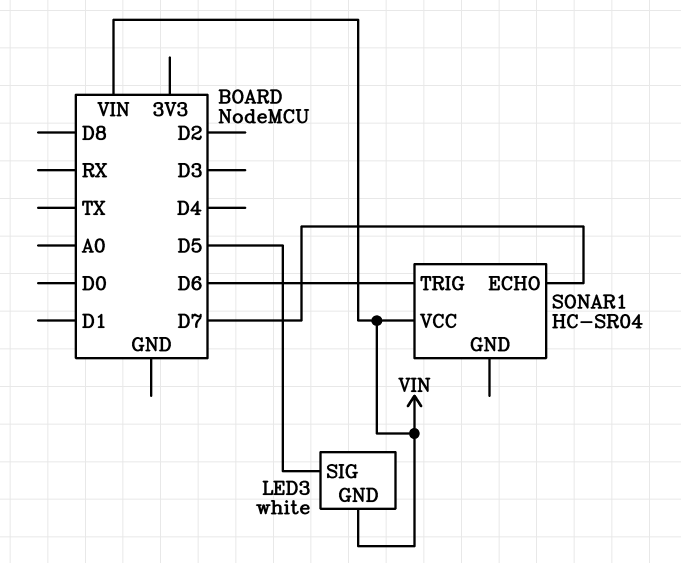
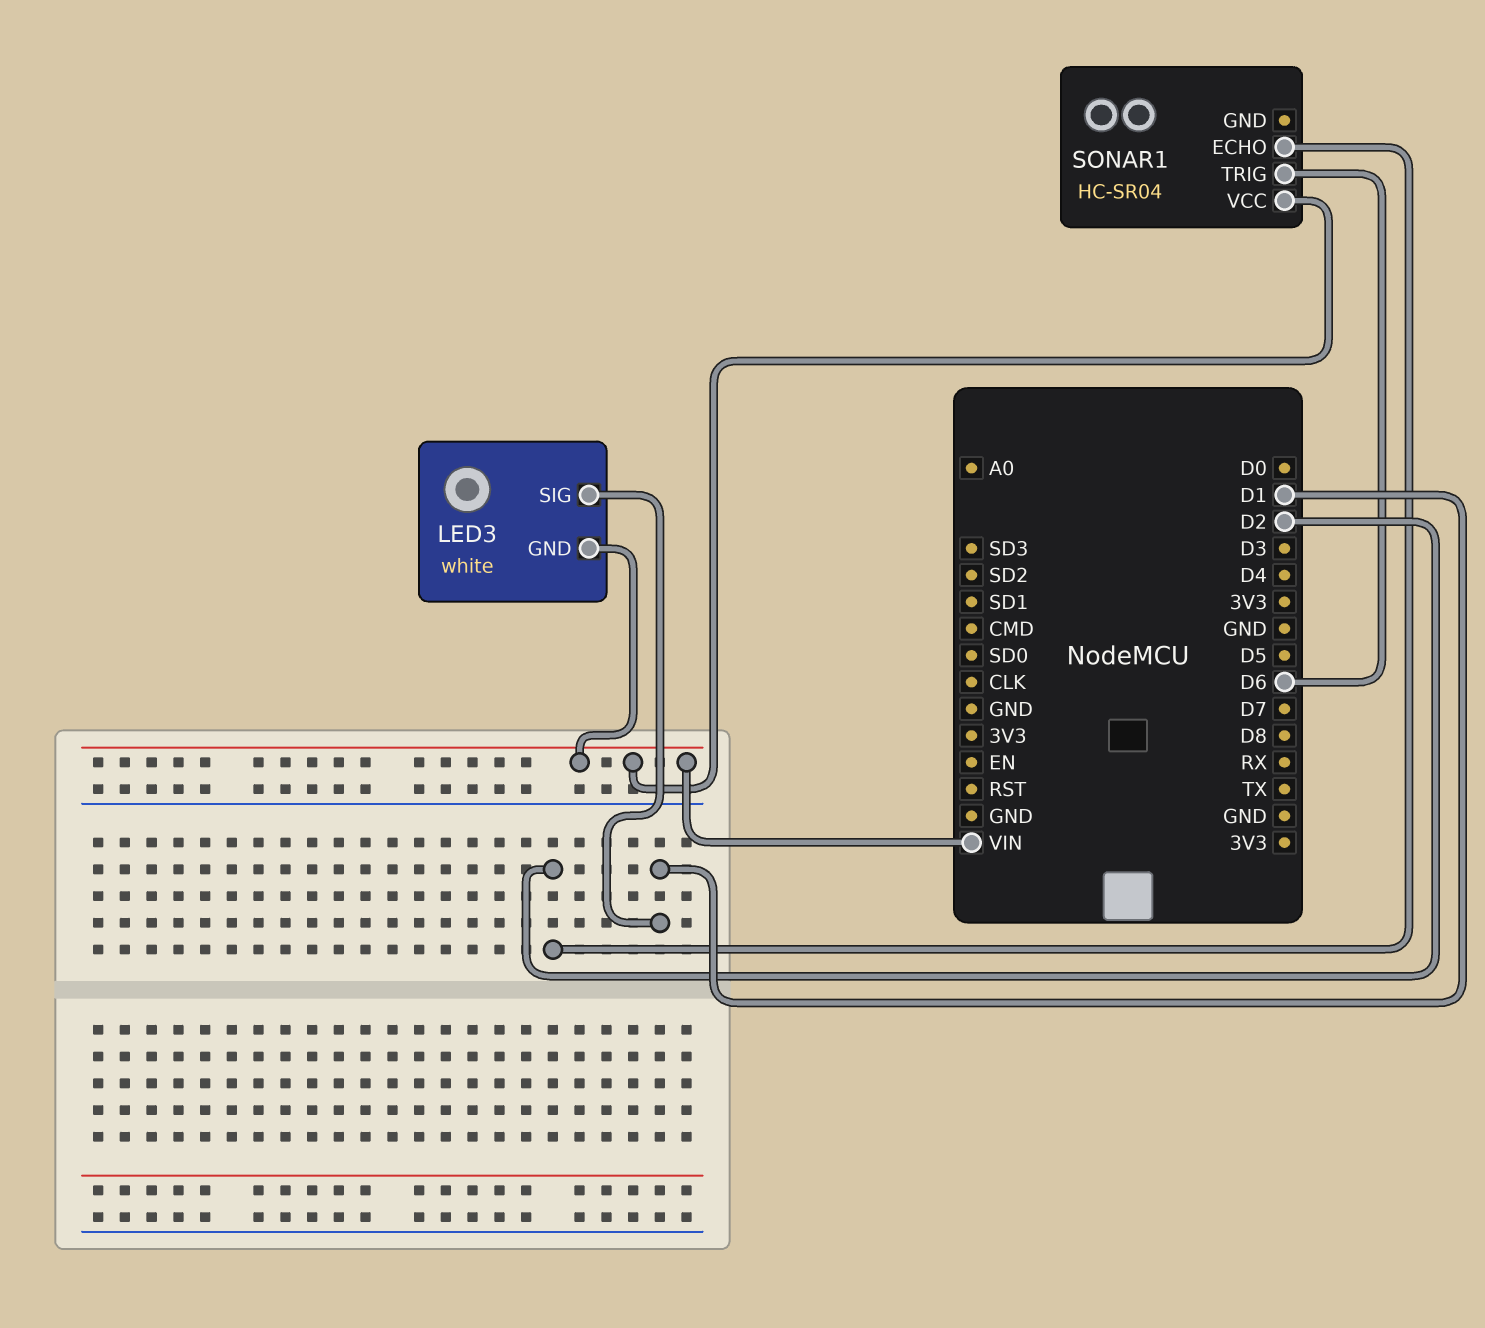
LED3 pin SIG: D5 -> D1
SONAR1 pin ECHO: D7 -> D2

